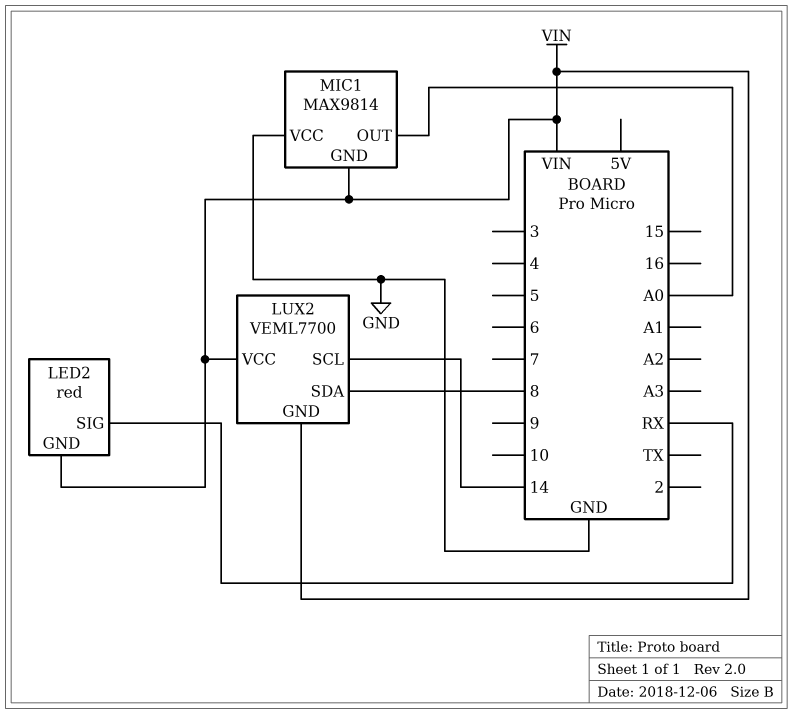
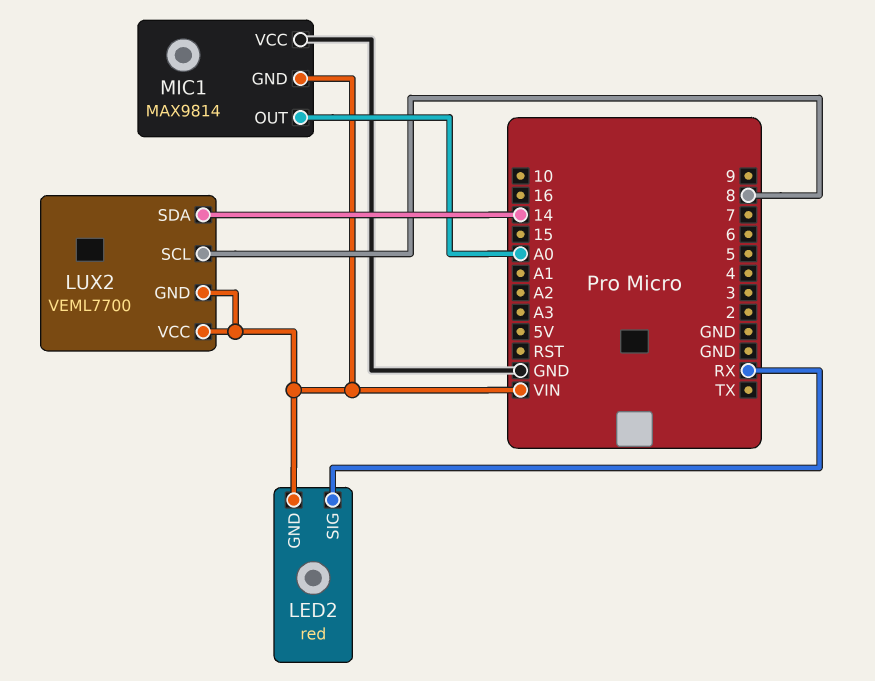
LUX2 pin SCL: 14 -> 8
LUX2 pin SDA: 8 -> 14

